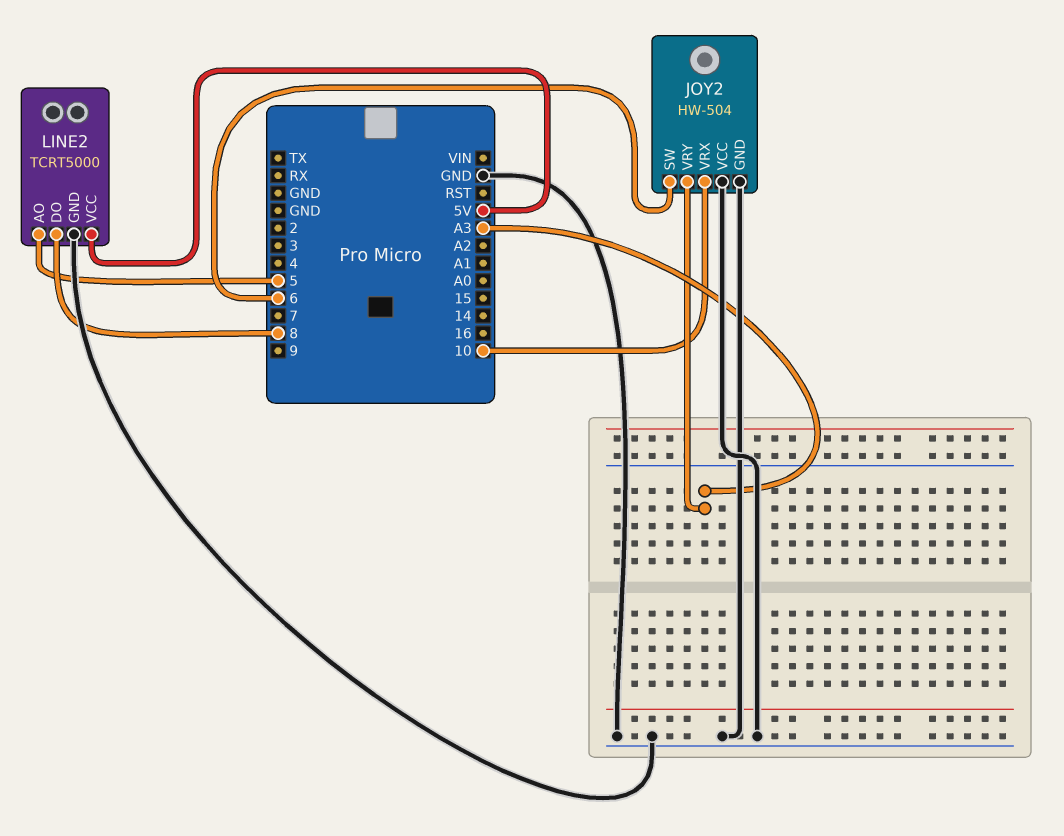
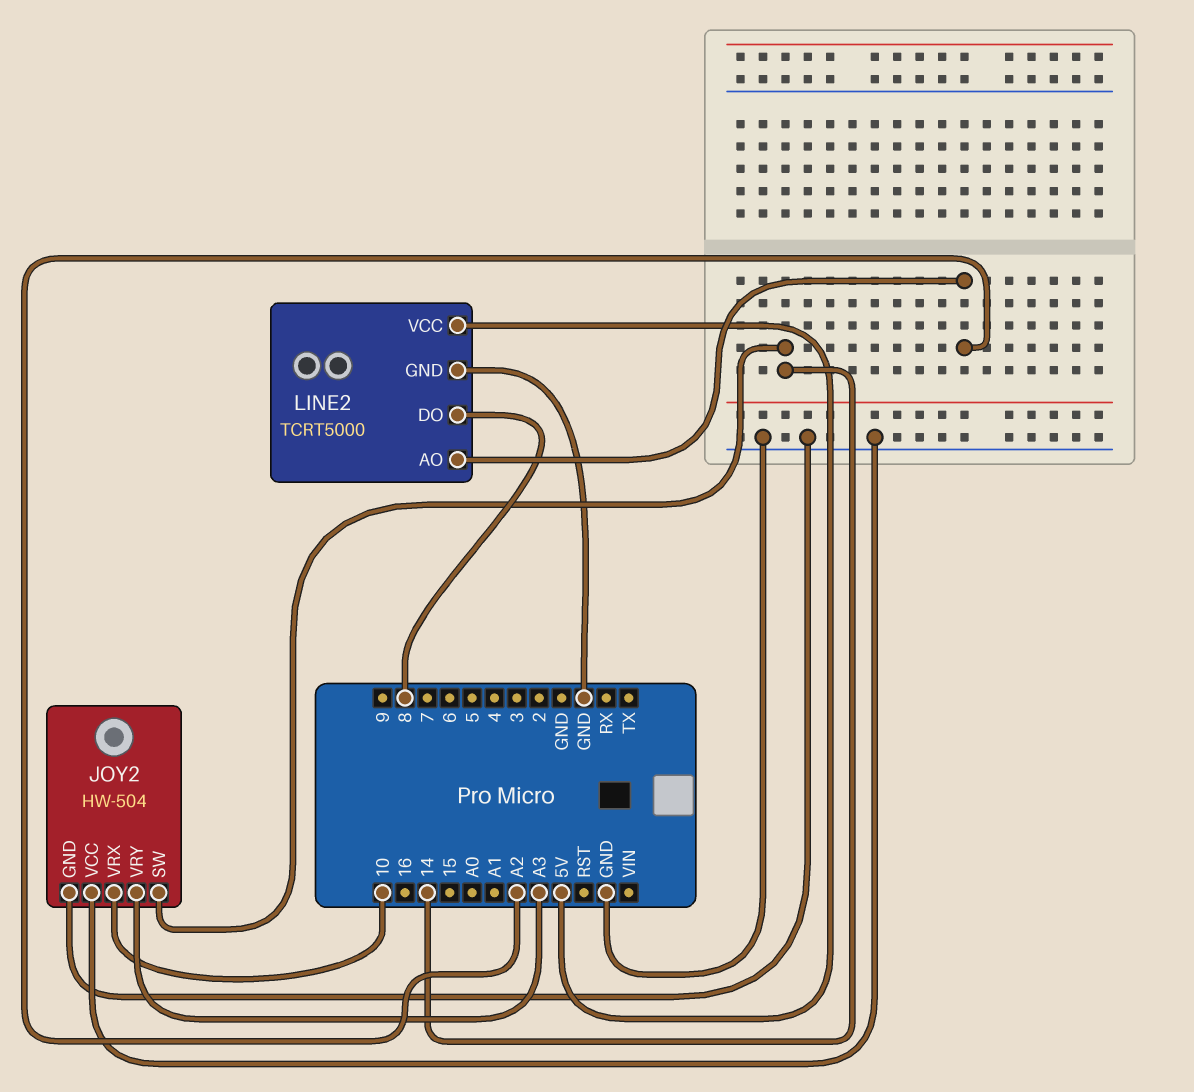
JOY2 pin SW: 6 -> 14
LINE2 pin AO: 5 -> A2

